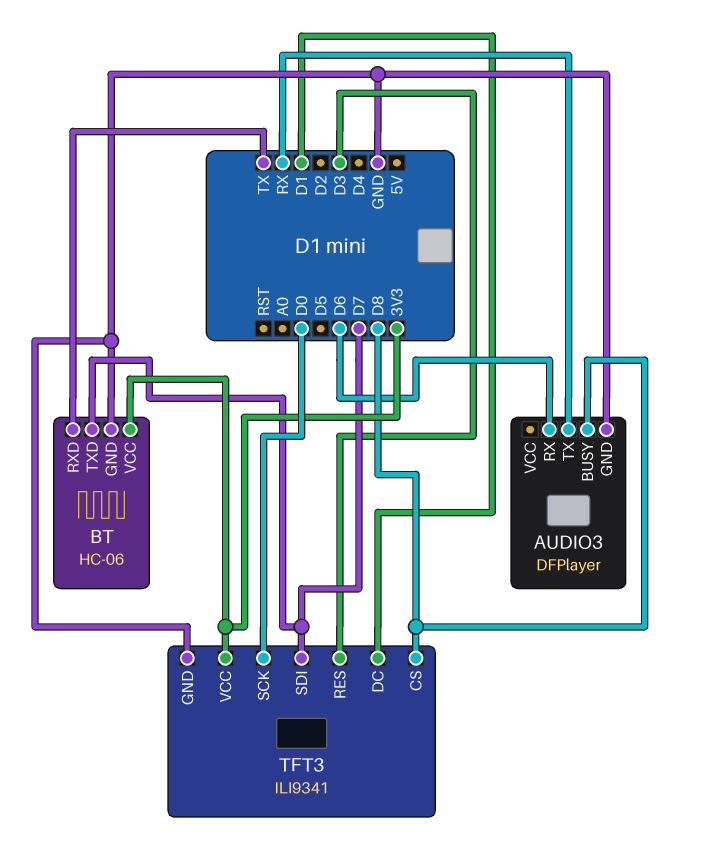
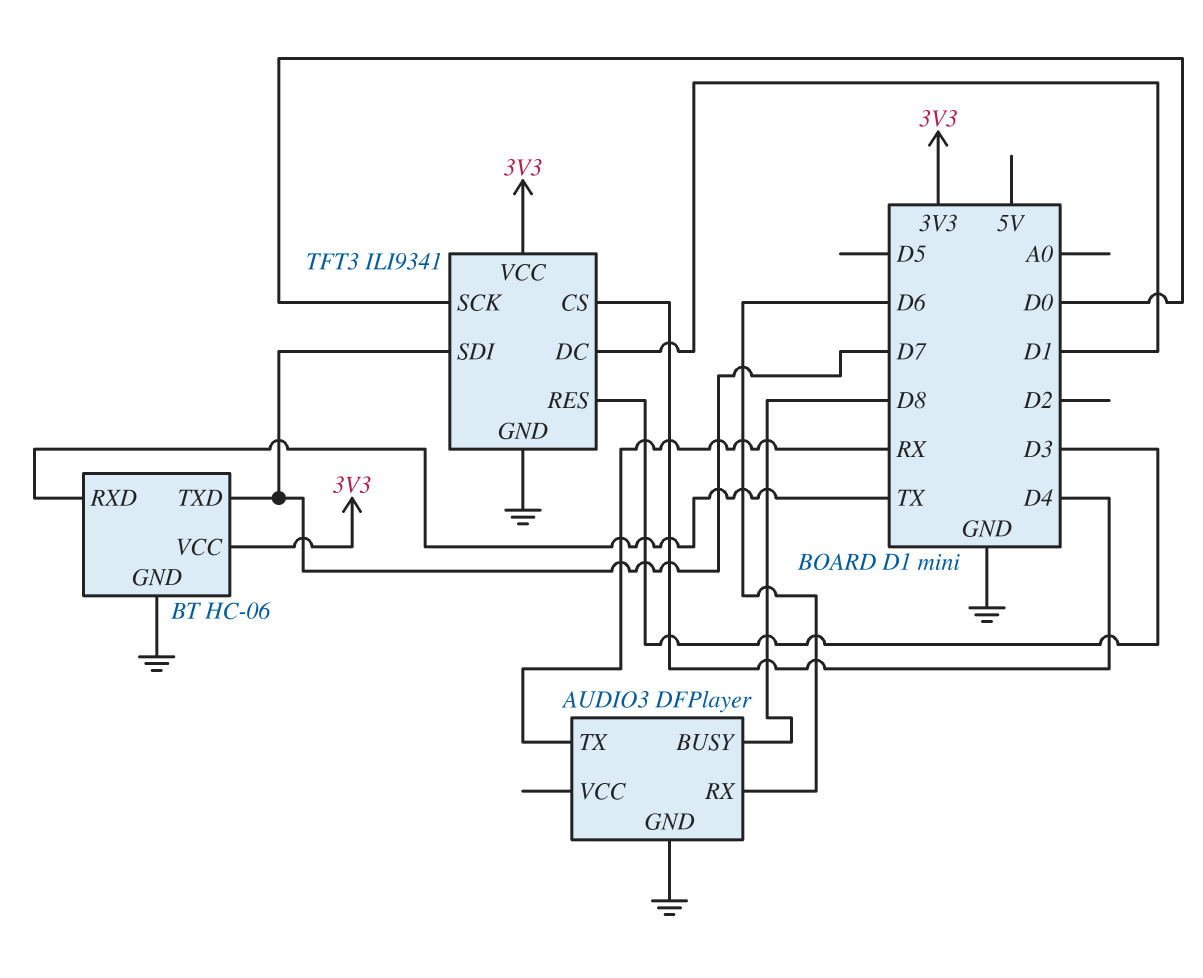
TFT3 pin CS: D8 -> D4

